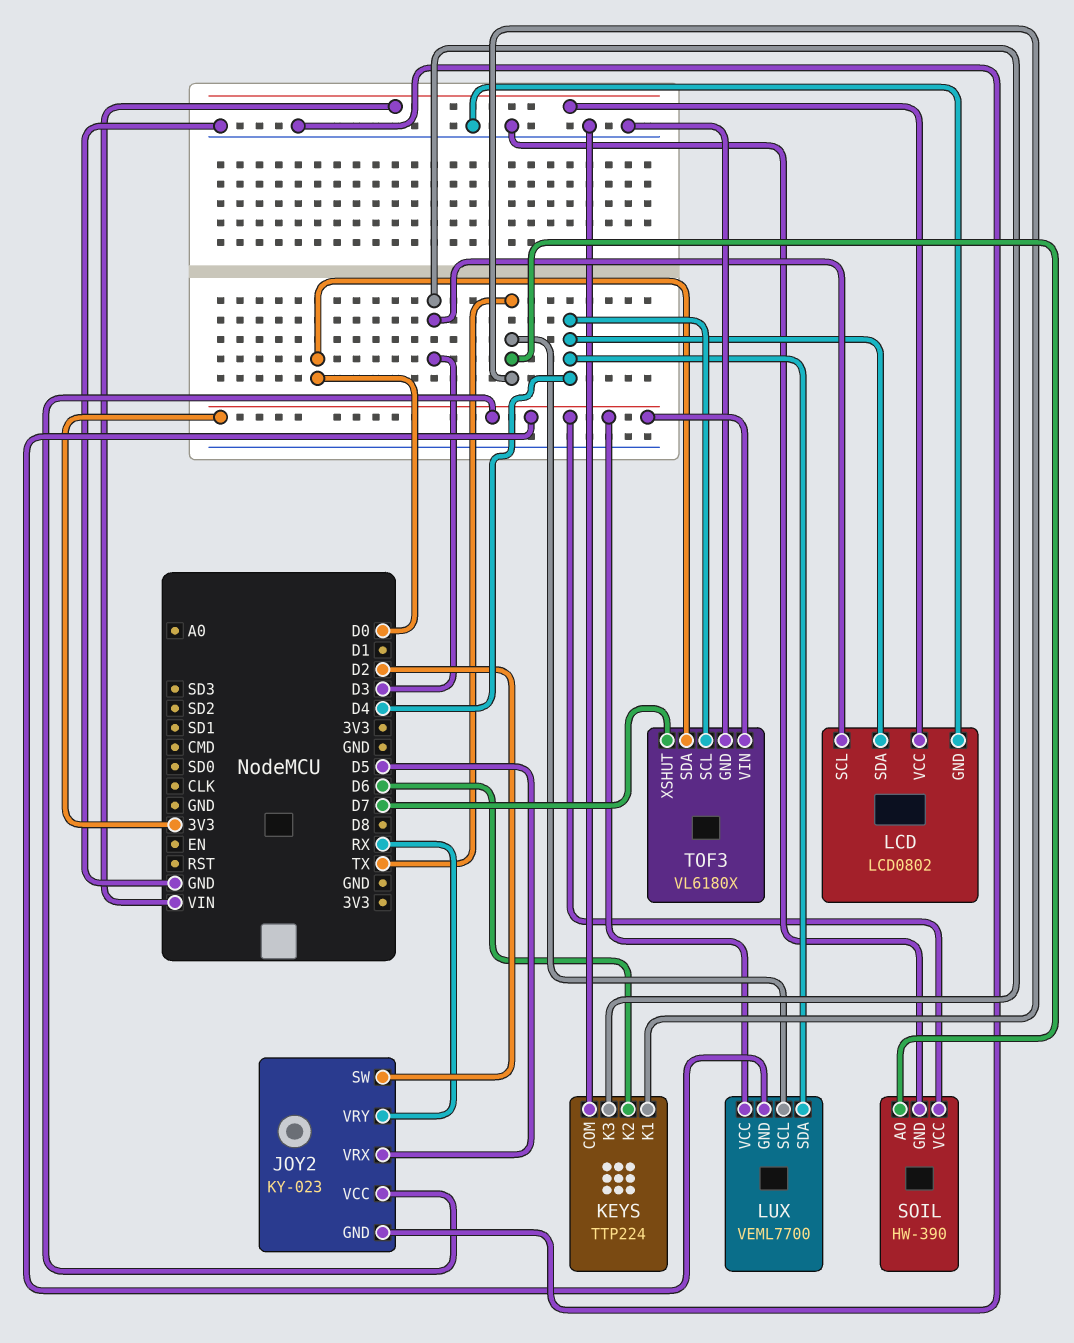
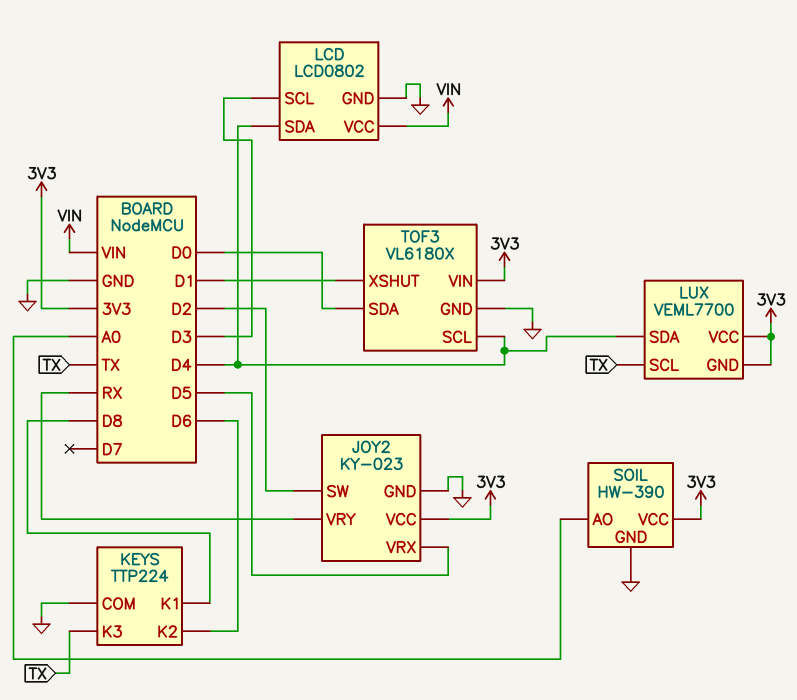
KEYS pin K1: TX -> D8
KEYS pin K3: D3 -> TX
SOIL pin AO: TX -> A0
TOF3 pin XSHUT: D7 -> D1

